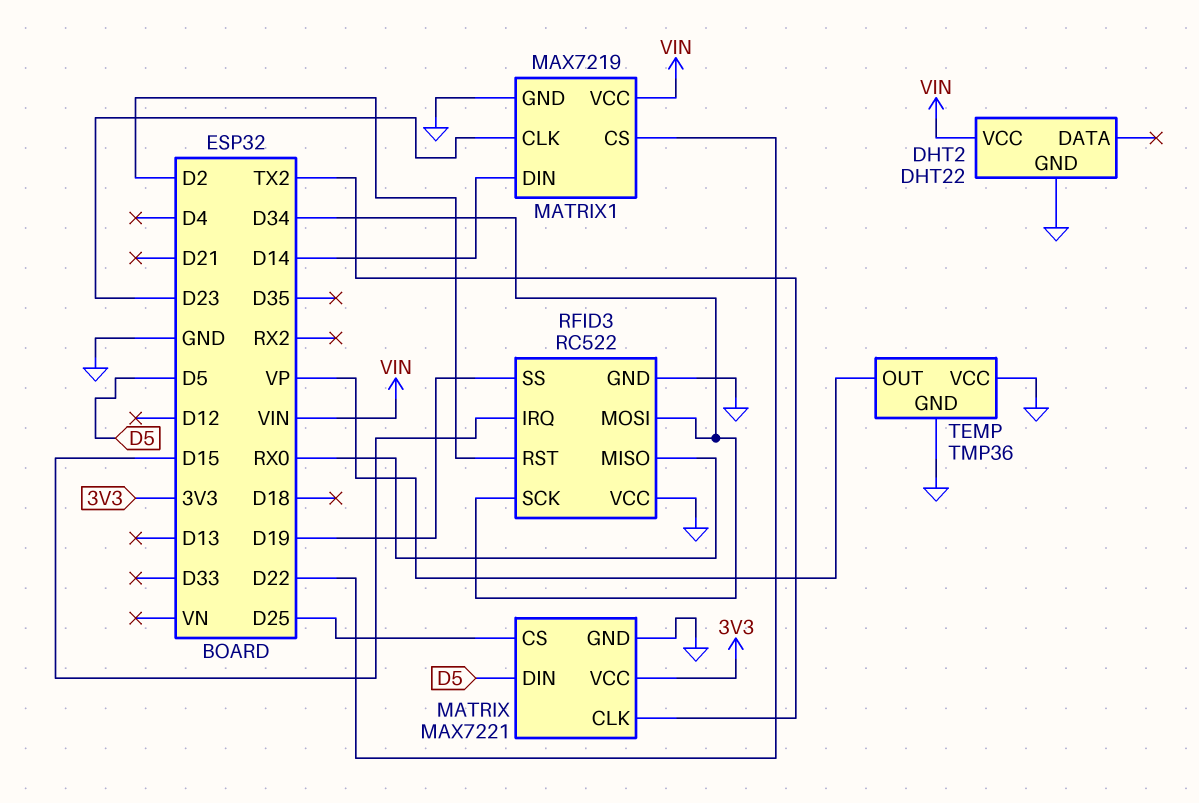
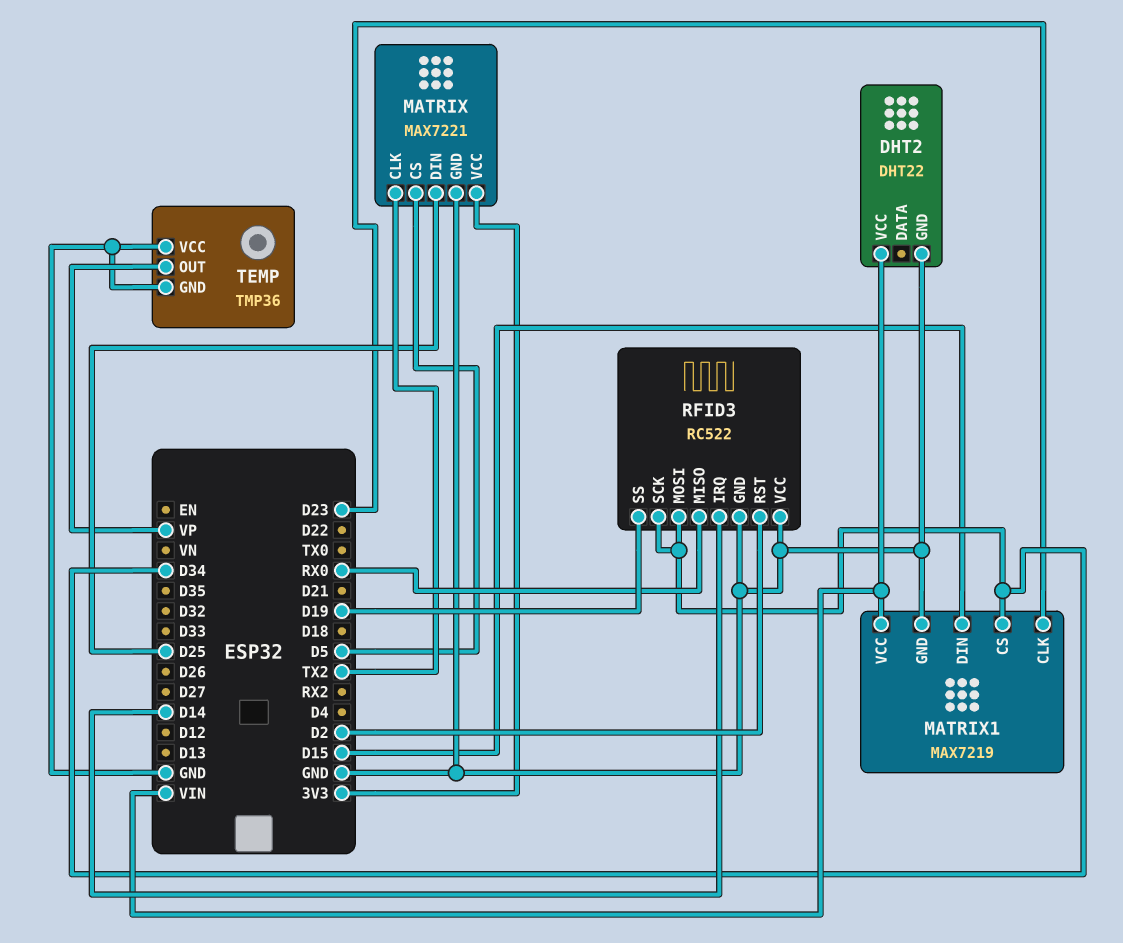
MATRIX pin CS: D25 -> D5
MATRIX pin DIN: D5 -> D25
MATRIX1 pin CS: D22 -> D34
MATRIX1 pin DIN: D14 -> D15
RFID3 pin IRQ: D15 -> D14

